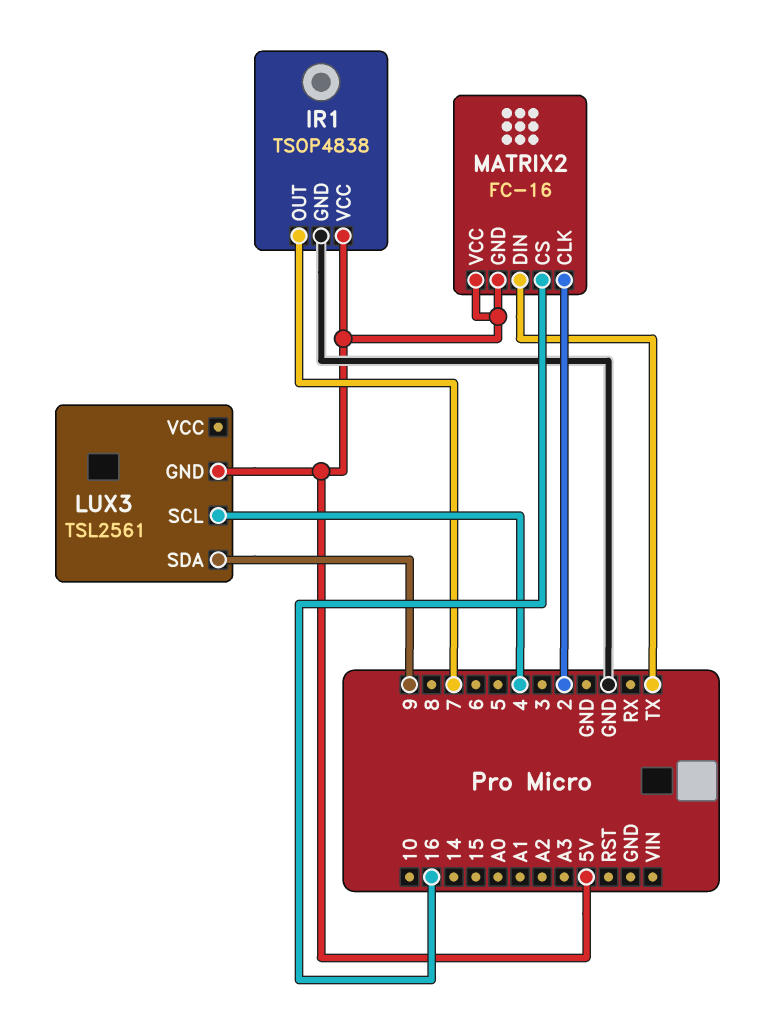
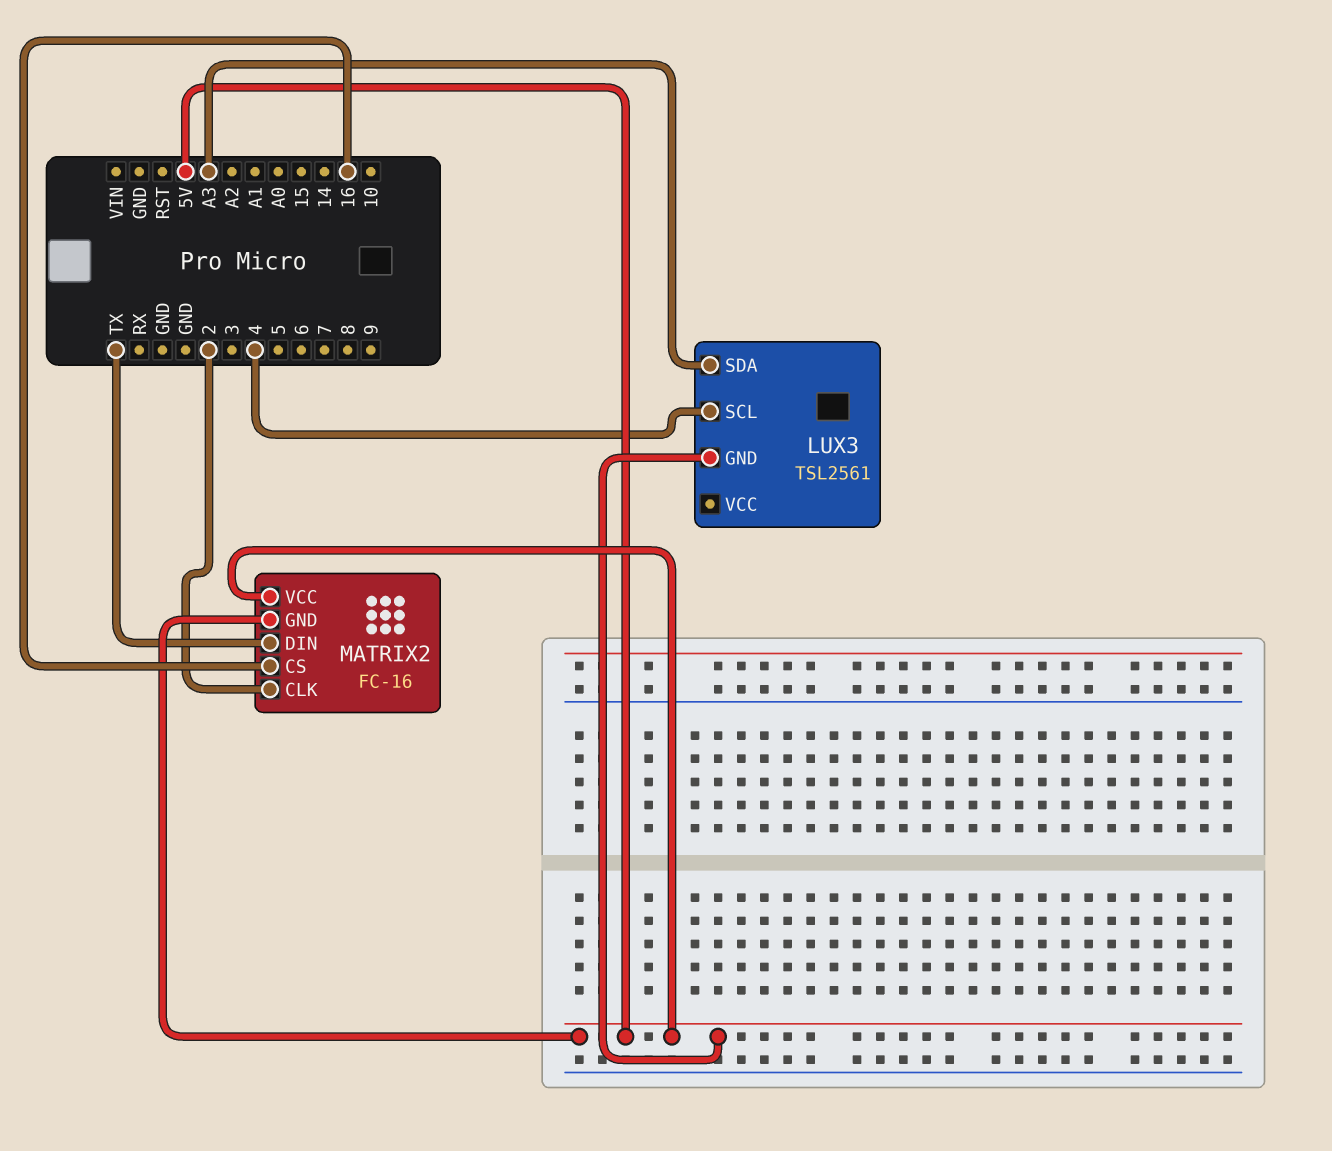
IR1: TSOP4838 -> none
IR1 pin GND: GND -> none
IR1 pin OUT: 7 -> none
IR1 pin VCC: 5V -> none
LUX3 pin SDA: 9 -> A3

